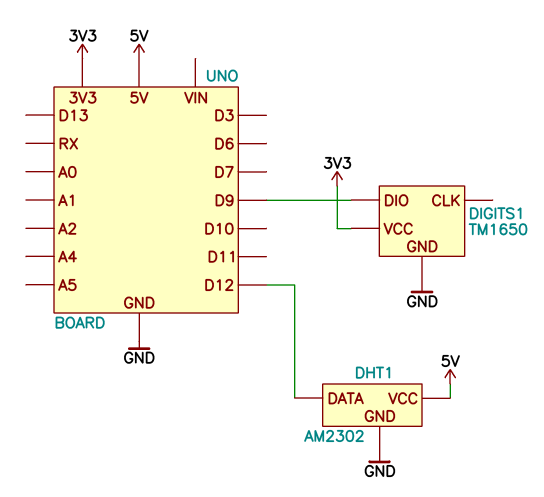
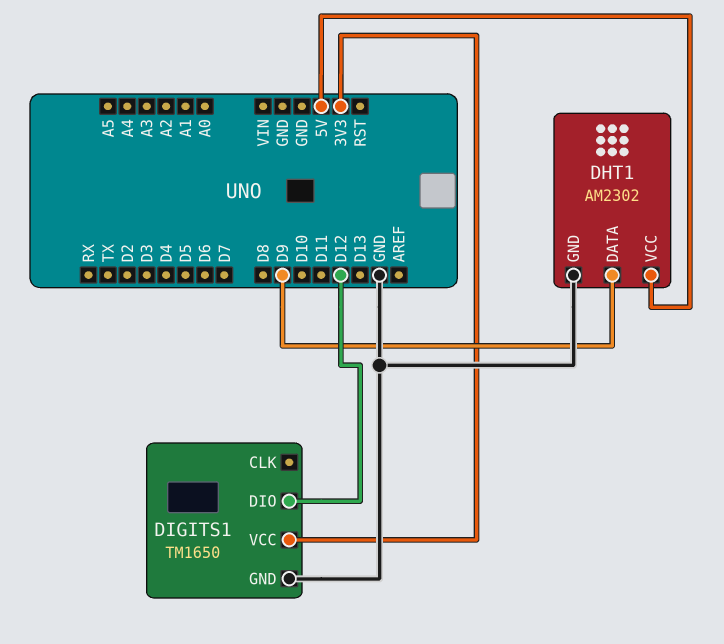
DHT1 pin DATA: D12 -> D9
DIGITS1 pin DIO: D9 -> D12

